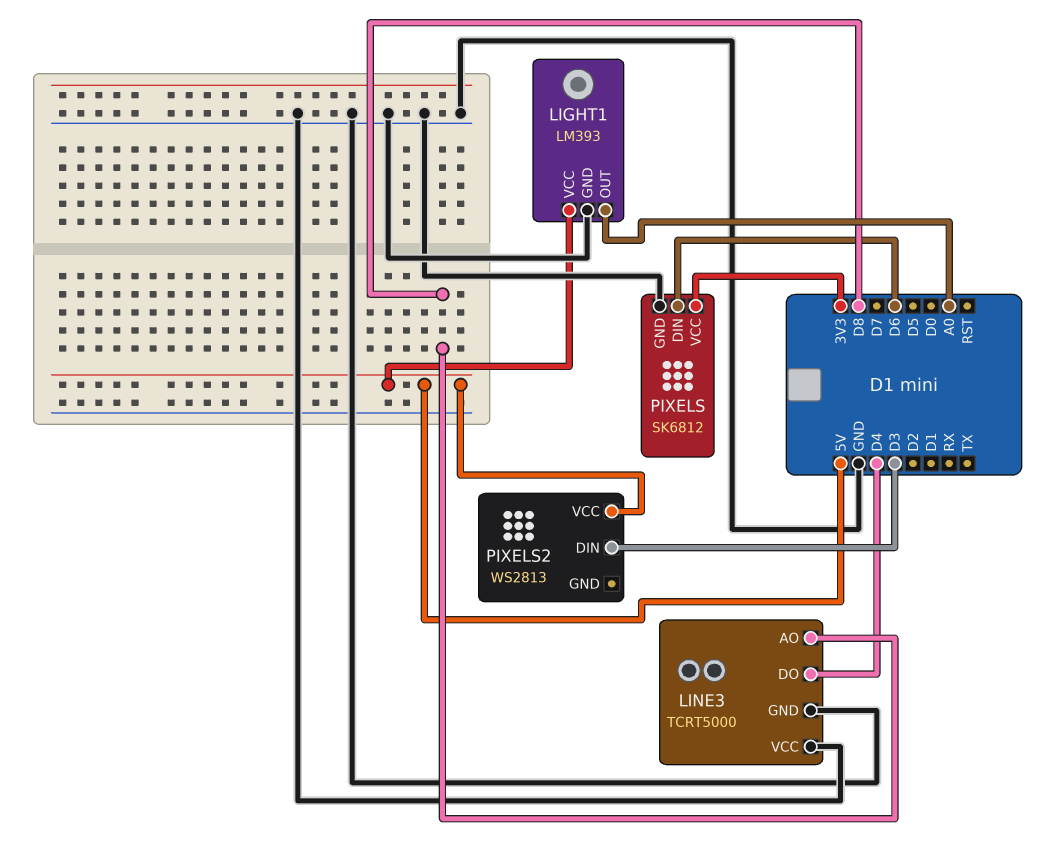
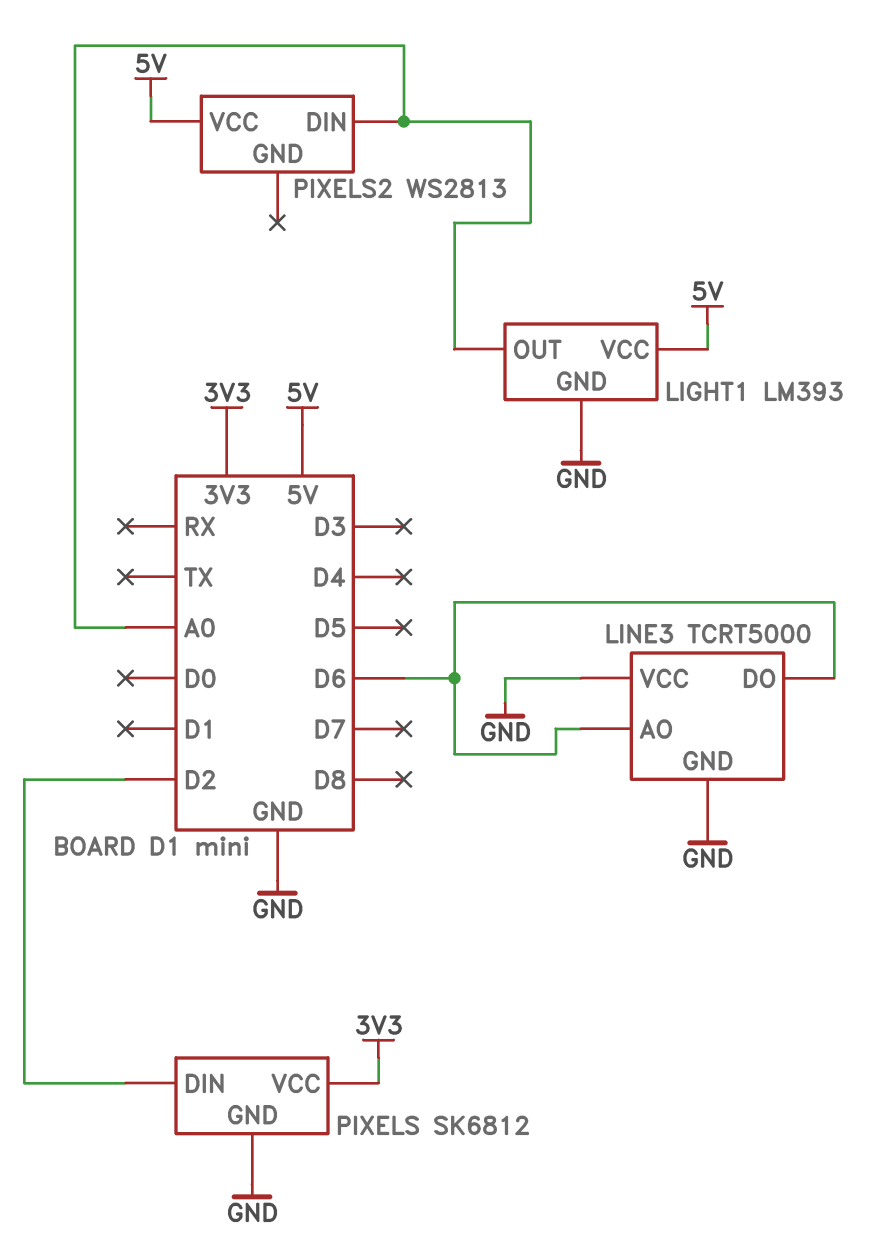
LINE3 pin AO: D8 -> D6
LINE3 pin DO: D4 -> D6
PIXELS pin DIN: D6 -> D2
PIXELS2 pin DIN: D3 -> A0

